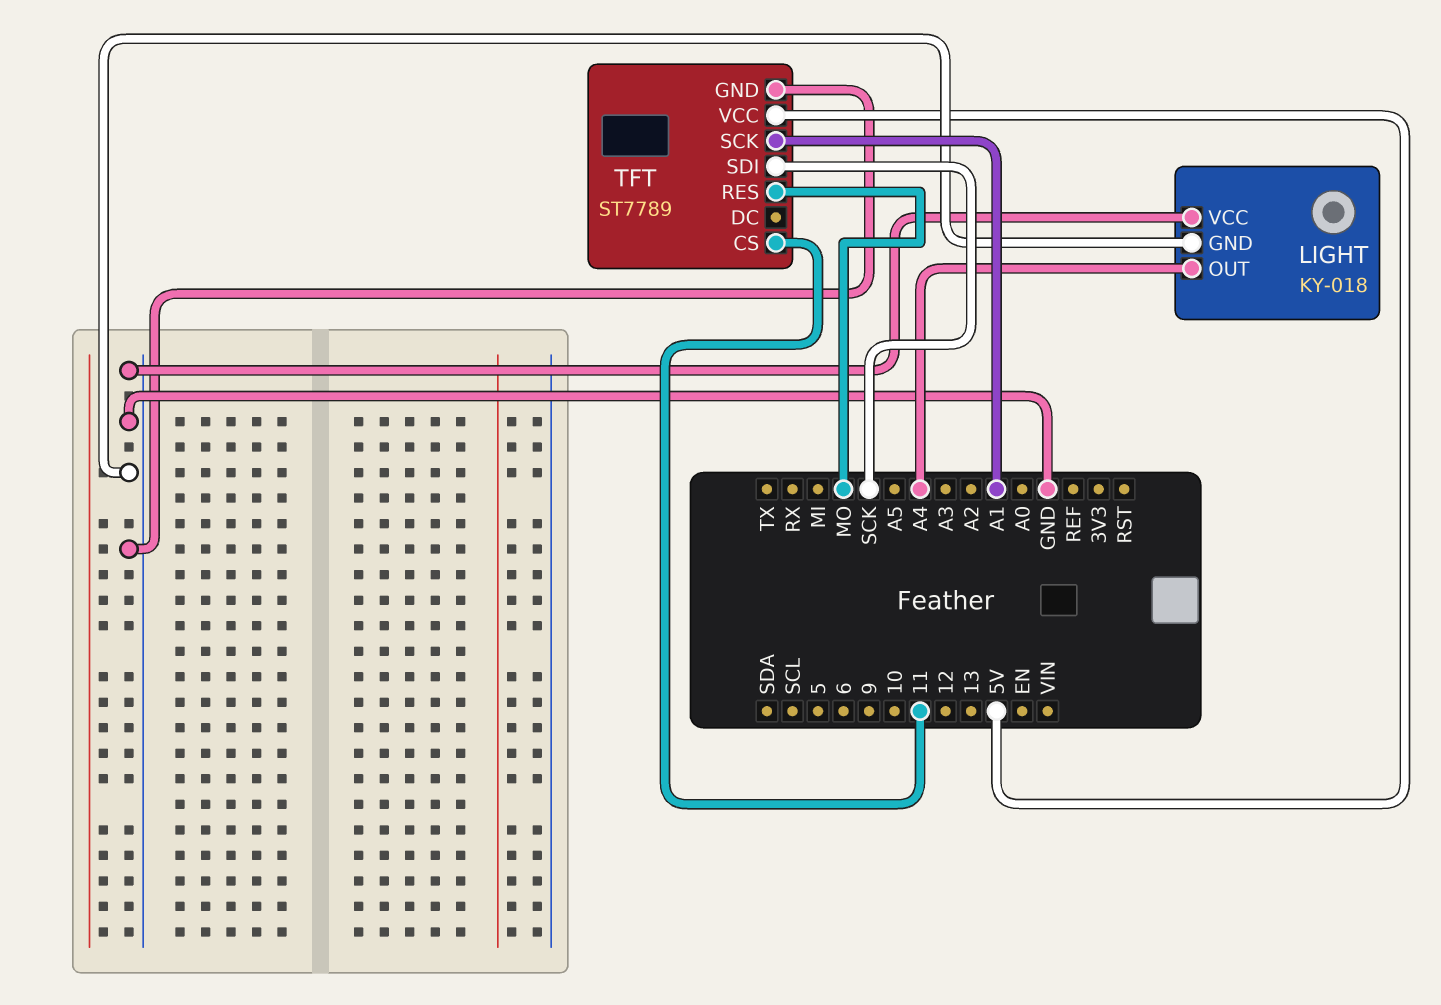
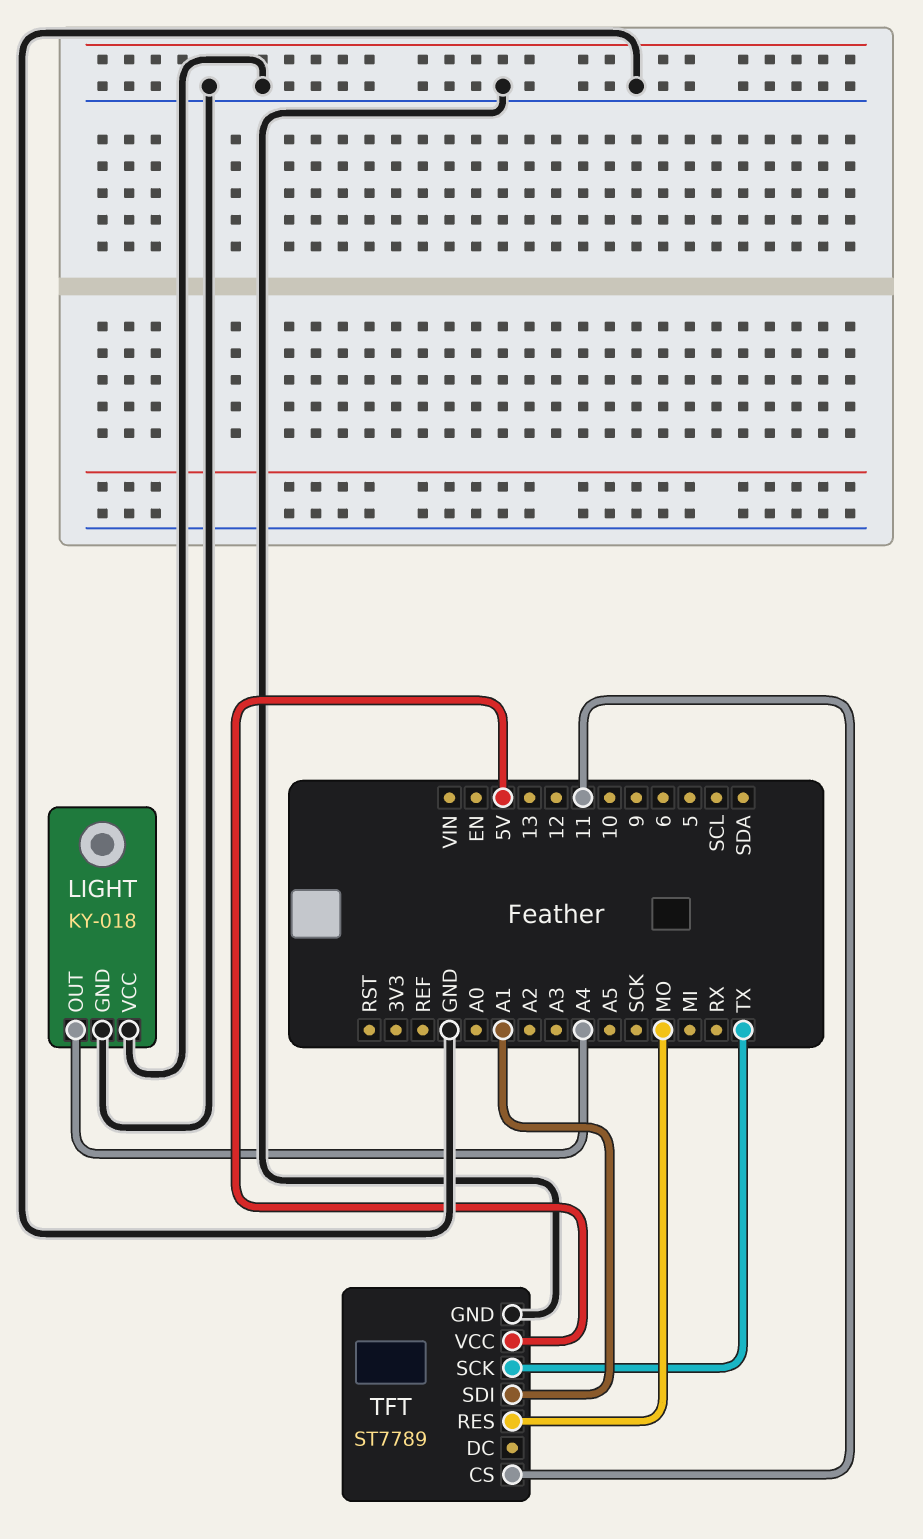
TFT pin SCK: A1 -> TX
TFT pin SDI: SCK -> A1

